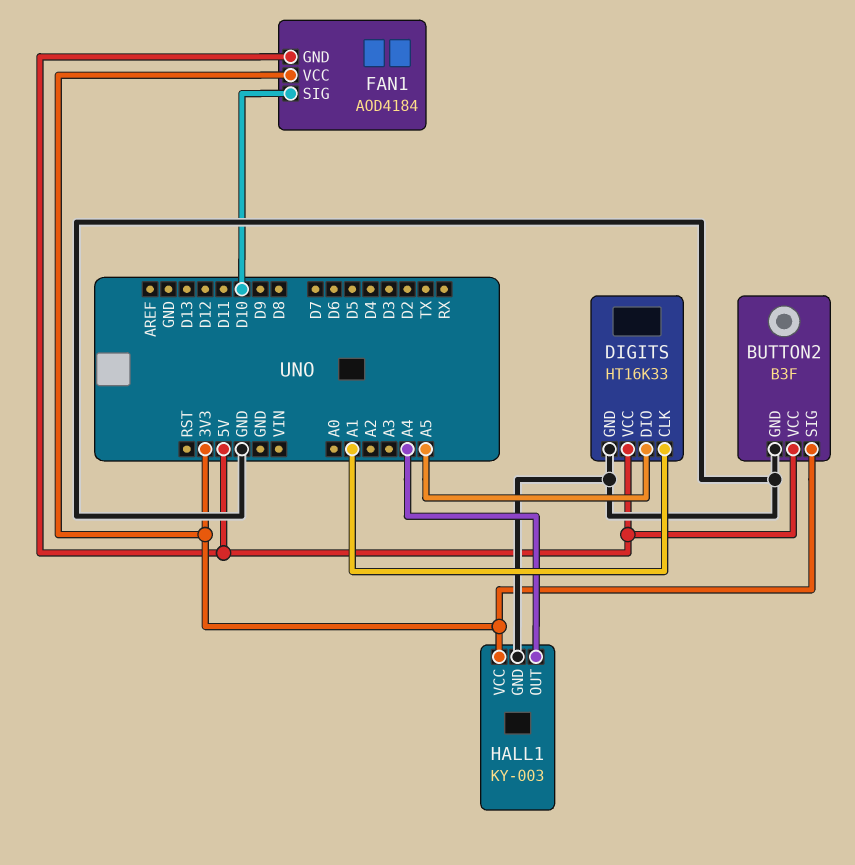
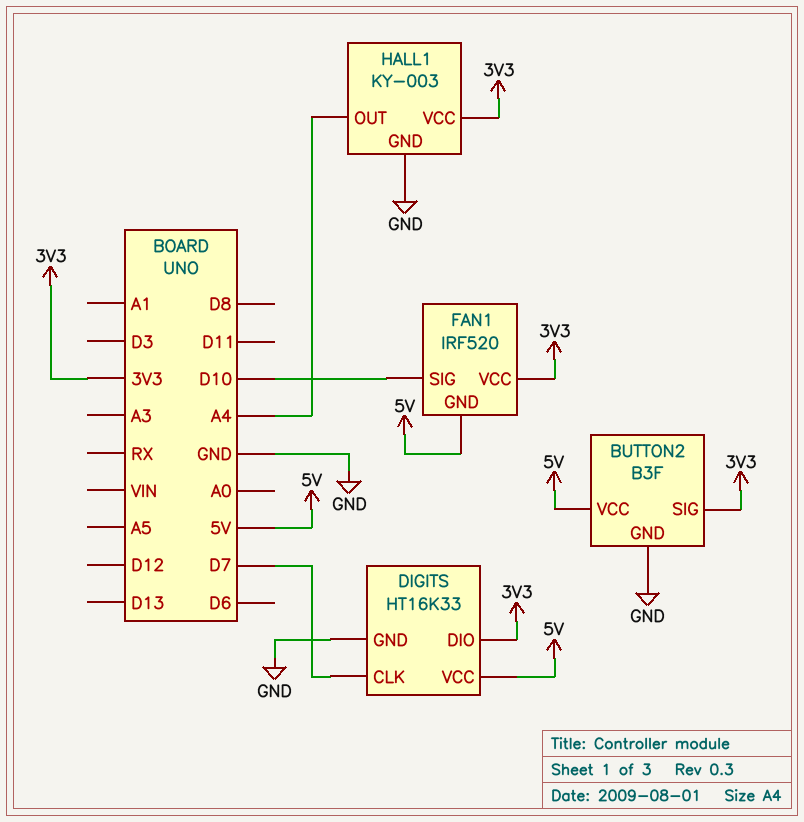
DIGITS pin CLK: A1 -> D7
DIGITS pin DIO: A5 -> 3V3
FAN1: AOD4184 -> IRF520

